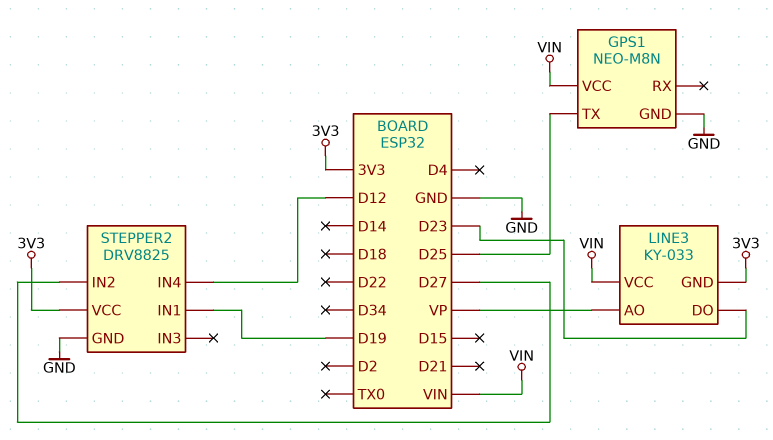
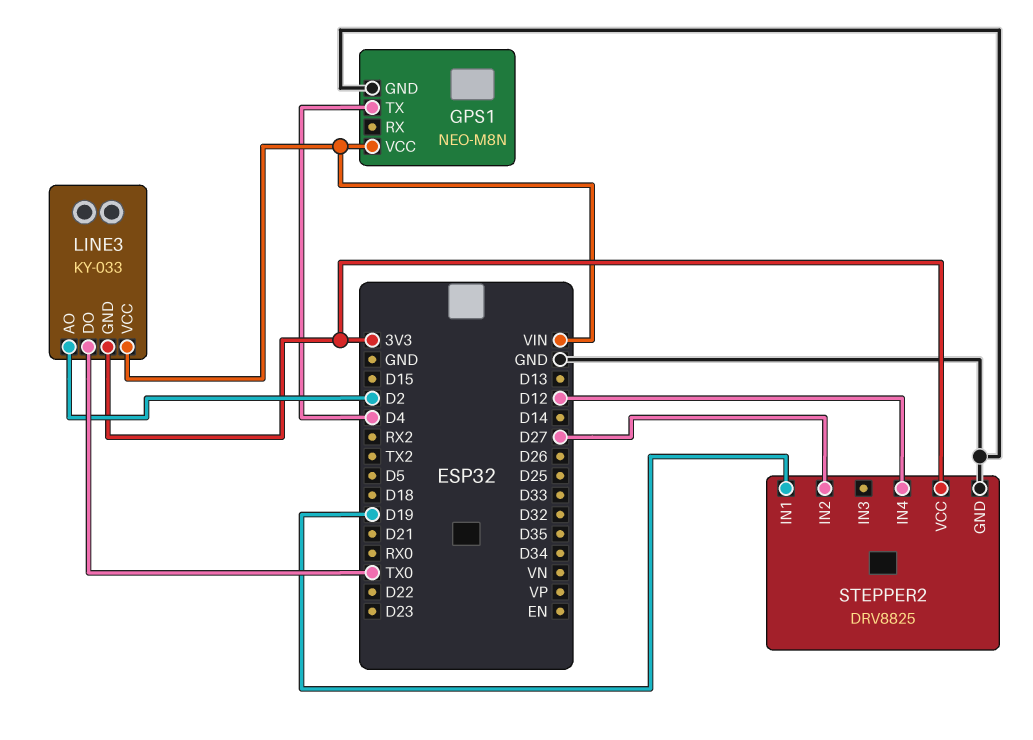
GPS1 pin TX: D25 -> D4
LINE3 pin AO: VP -> D2
LINE3 pin DO: D23 -> TX0

